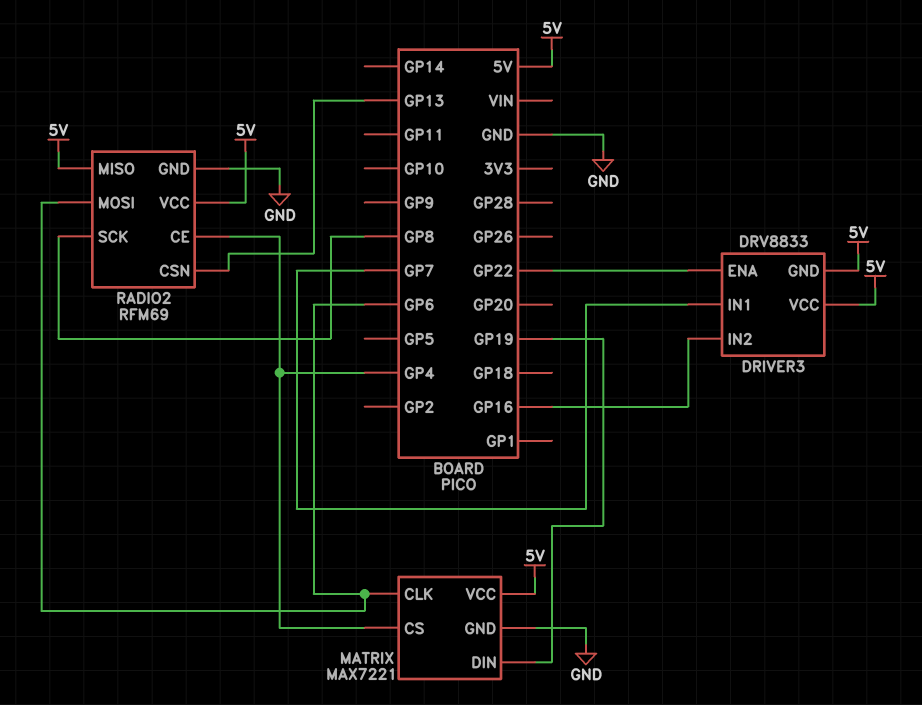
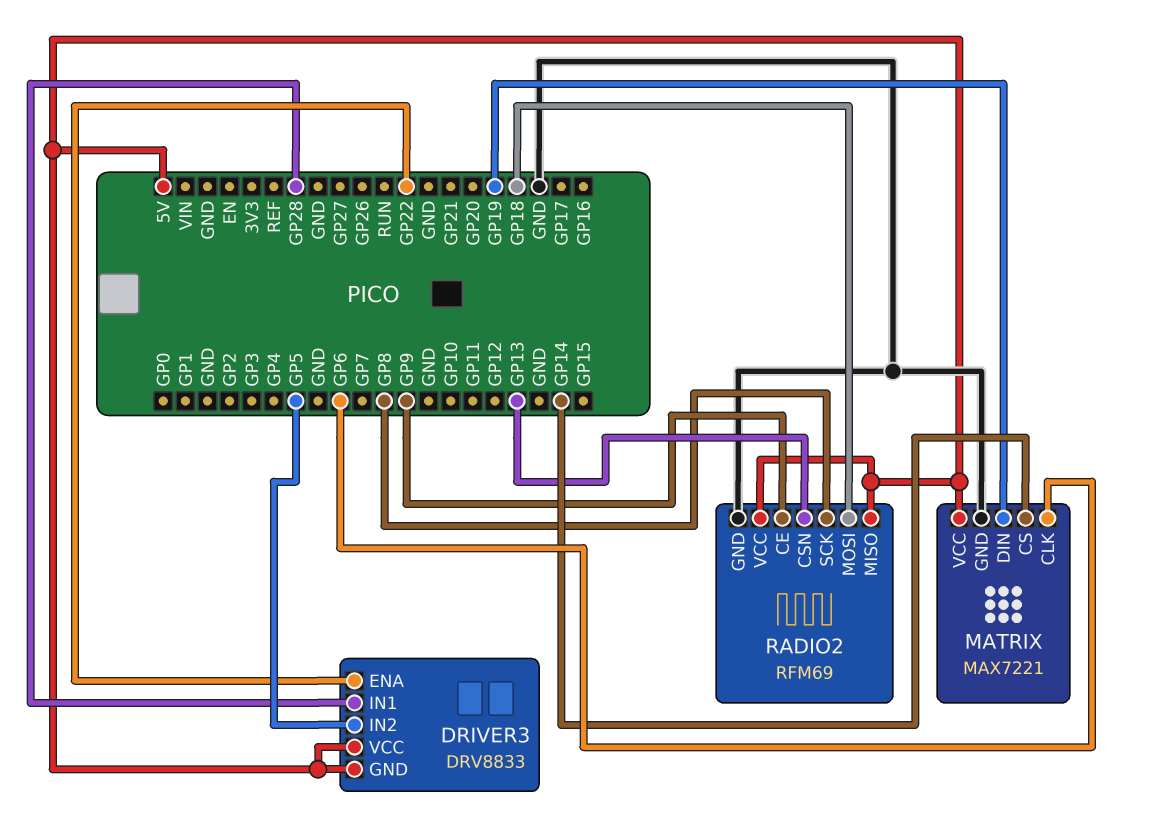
DRIVER3 pin IN1: GP7 -> GP28
DRIVER3 pin IN2: GP16 -> GP5
MATRIX pin CS: GP4 -> GP14
RADIO2 pin CE: GP4 -> GP9
RADIO2 pin MOSI: GP6 -> GP18

